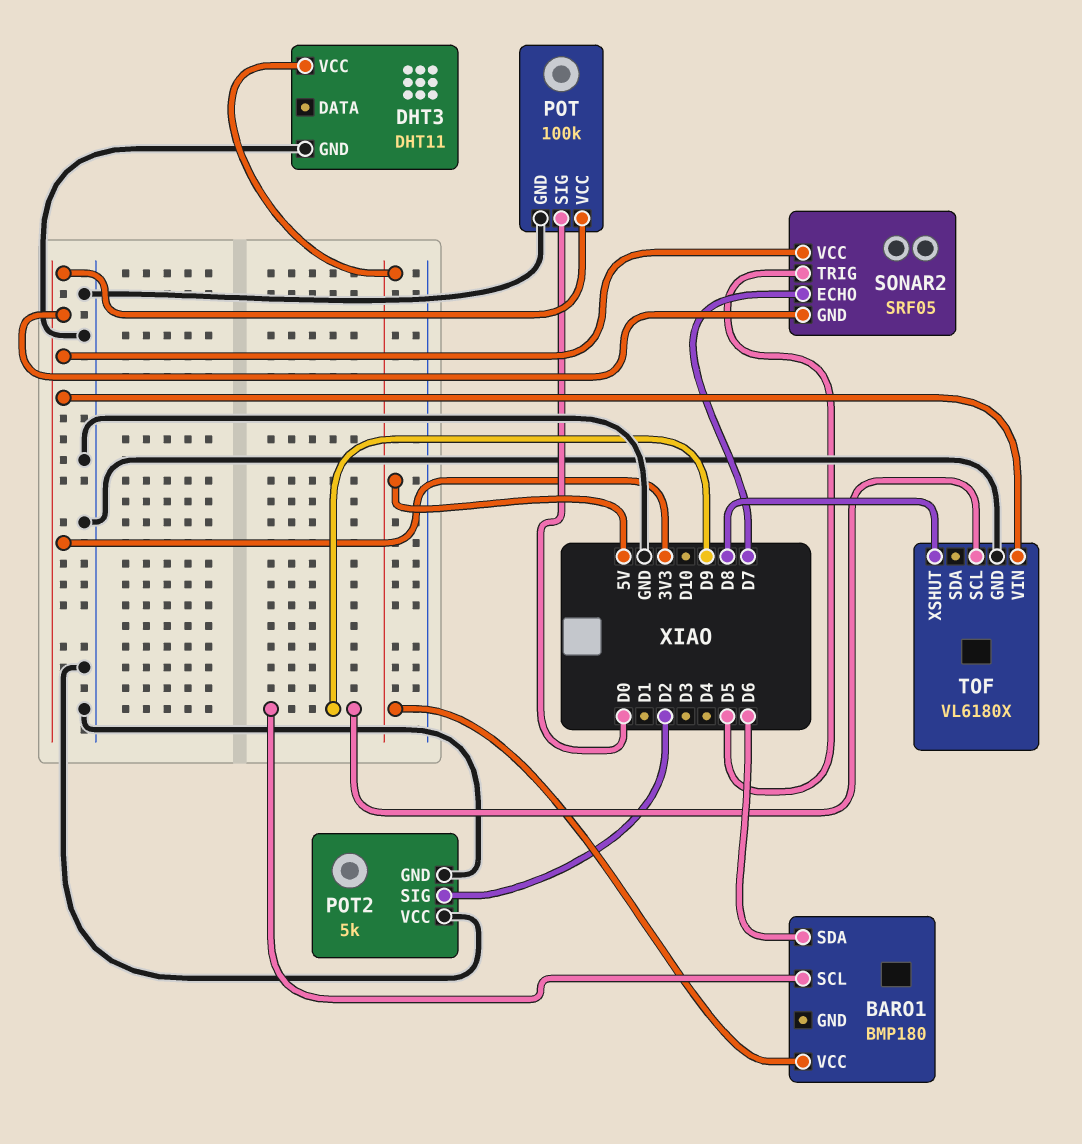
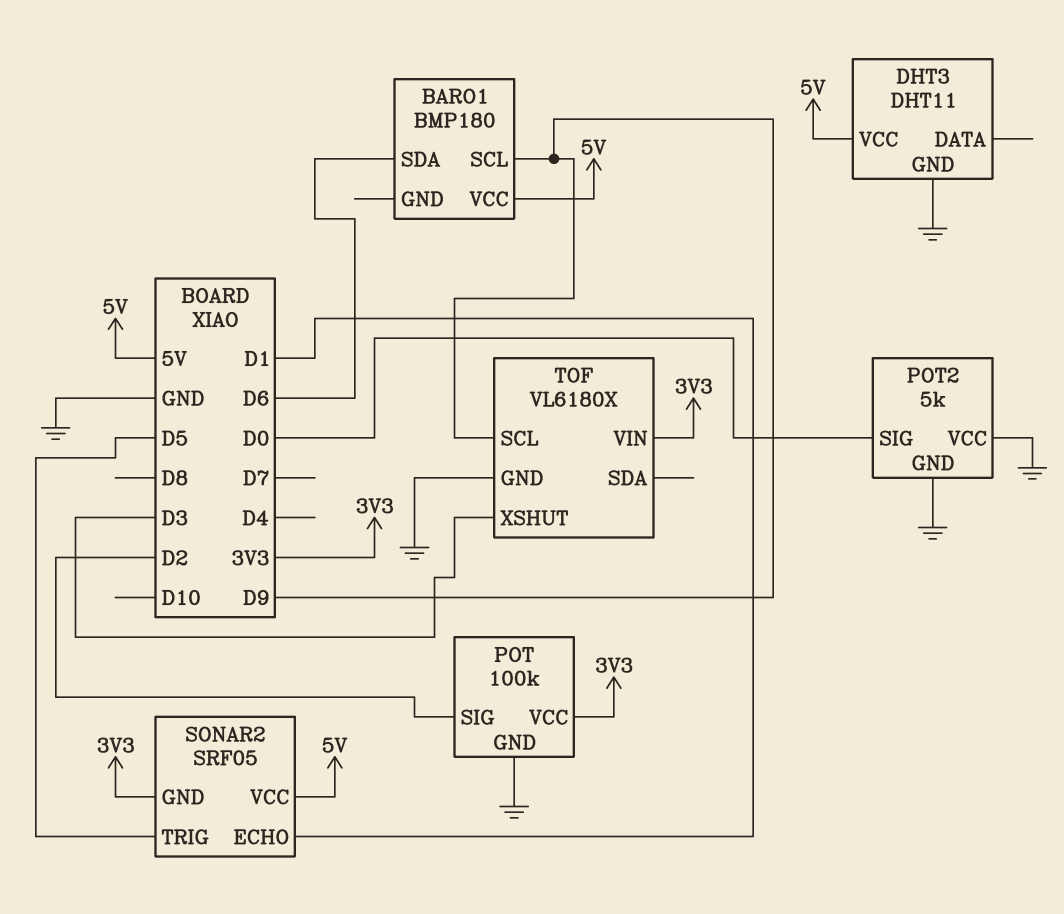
POT pin SIG: D0 -> D2
POT2 pin SIG: D2 -> D0
SONAR2 pin ECHO: D7 -> D1
SONAR2 pin VCC: 3V3 -> 5V
TOF pin XSHUT: D8 -> D3

